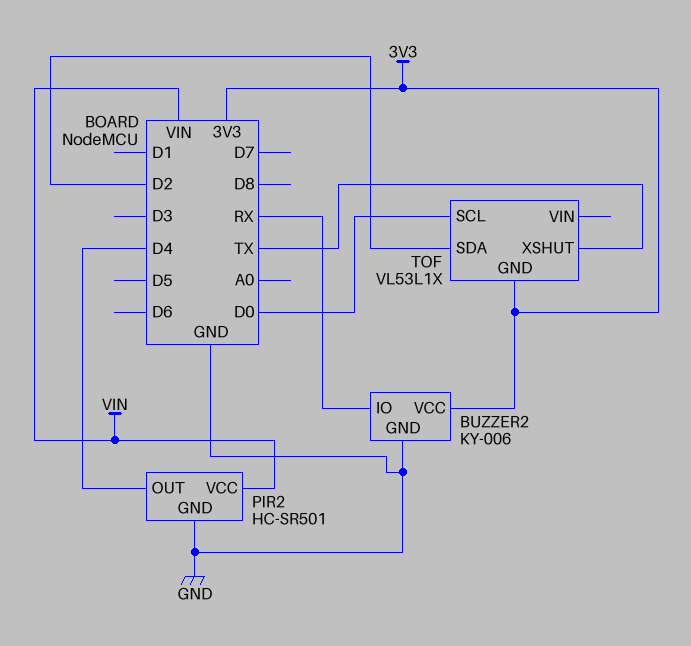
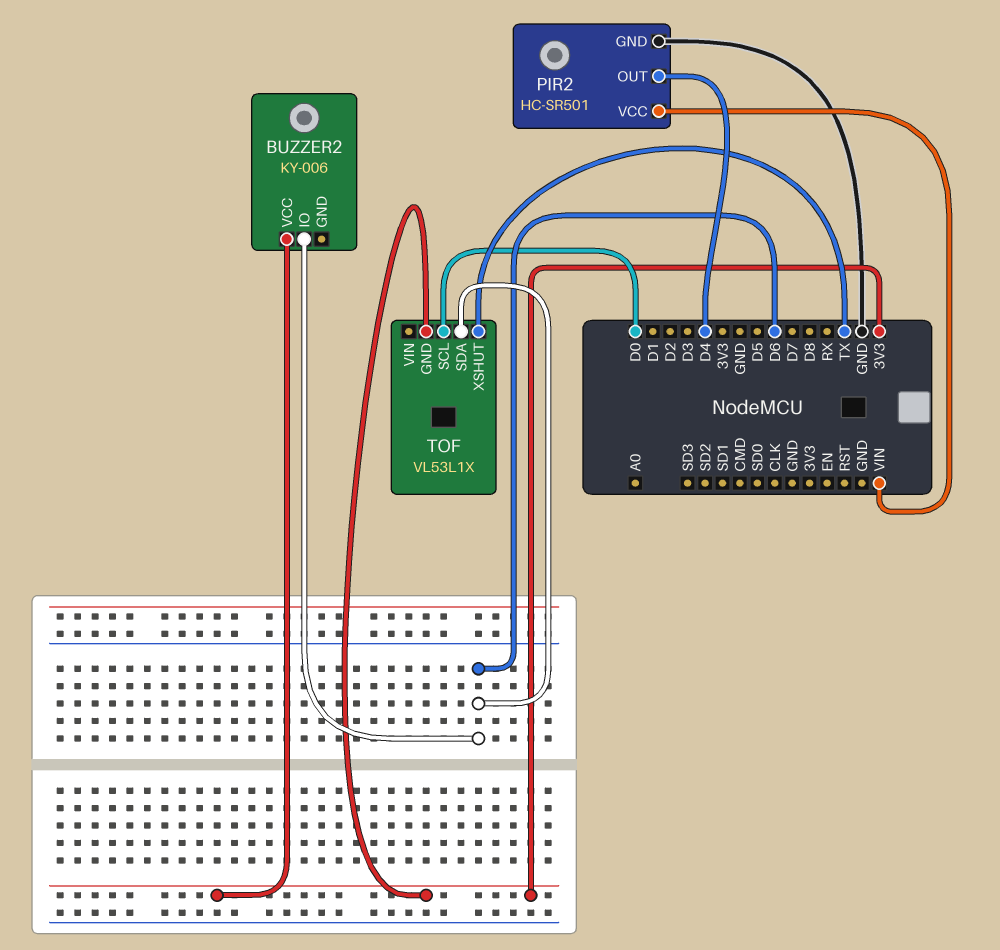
BUZZER2 pin GND: GND -> none
BUZZER2 pin IO: RX -> D6
TOF pin SDA: D2 -> D6

